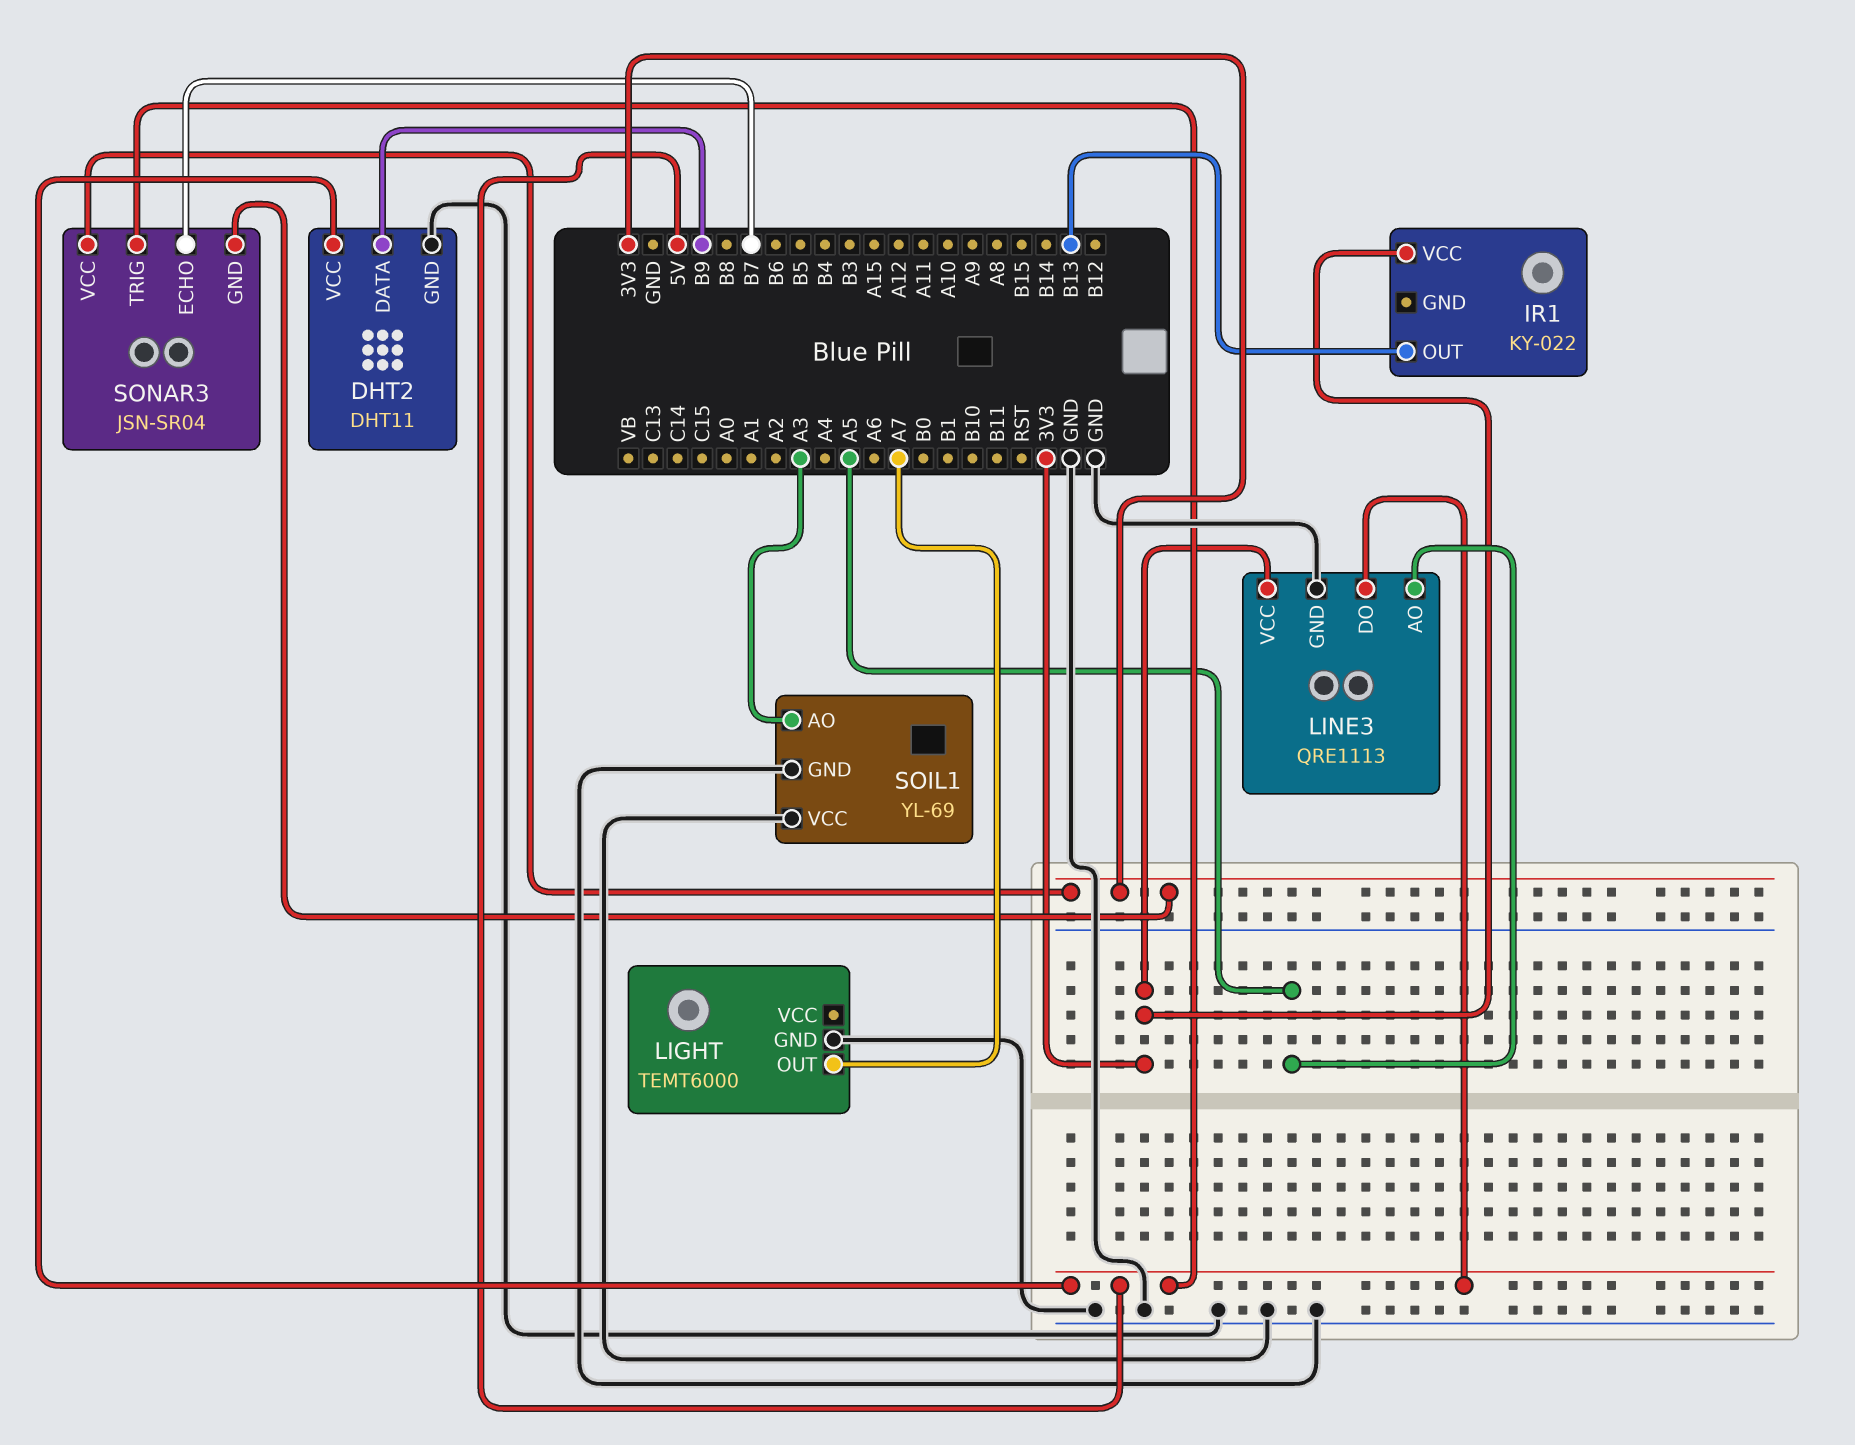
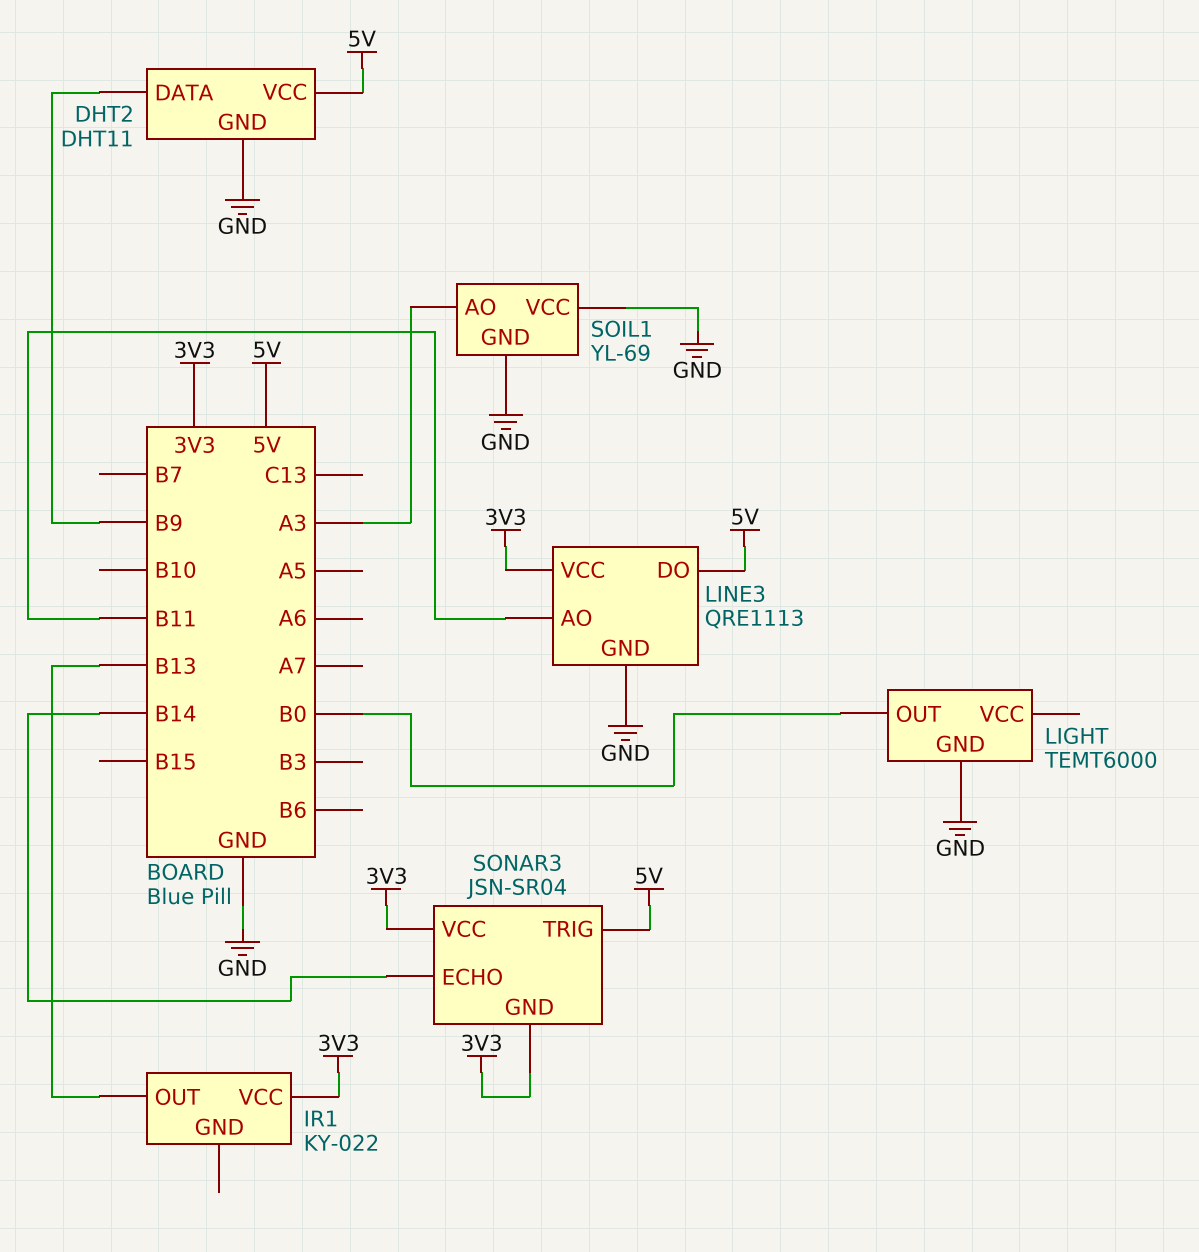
LIGHT pin OUT: A7 -> B0
LINE3 pin AO: A5 -> B11
SONAR3 pin ECHO: B7 -> B14

